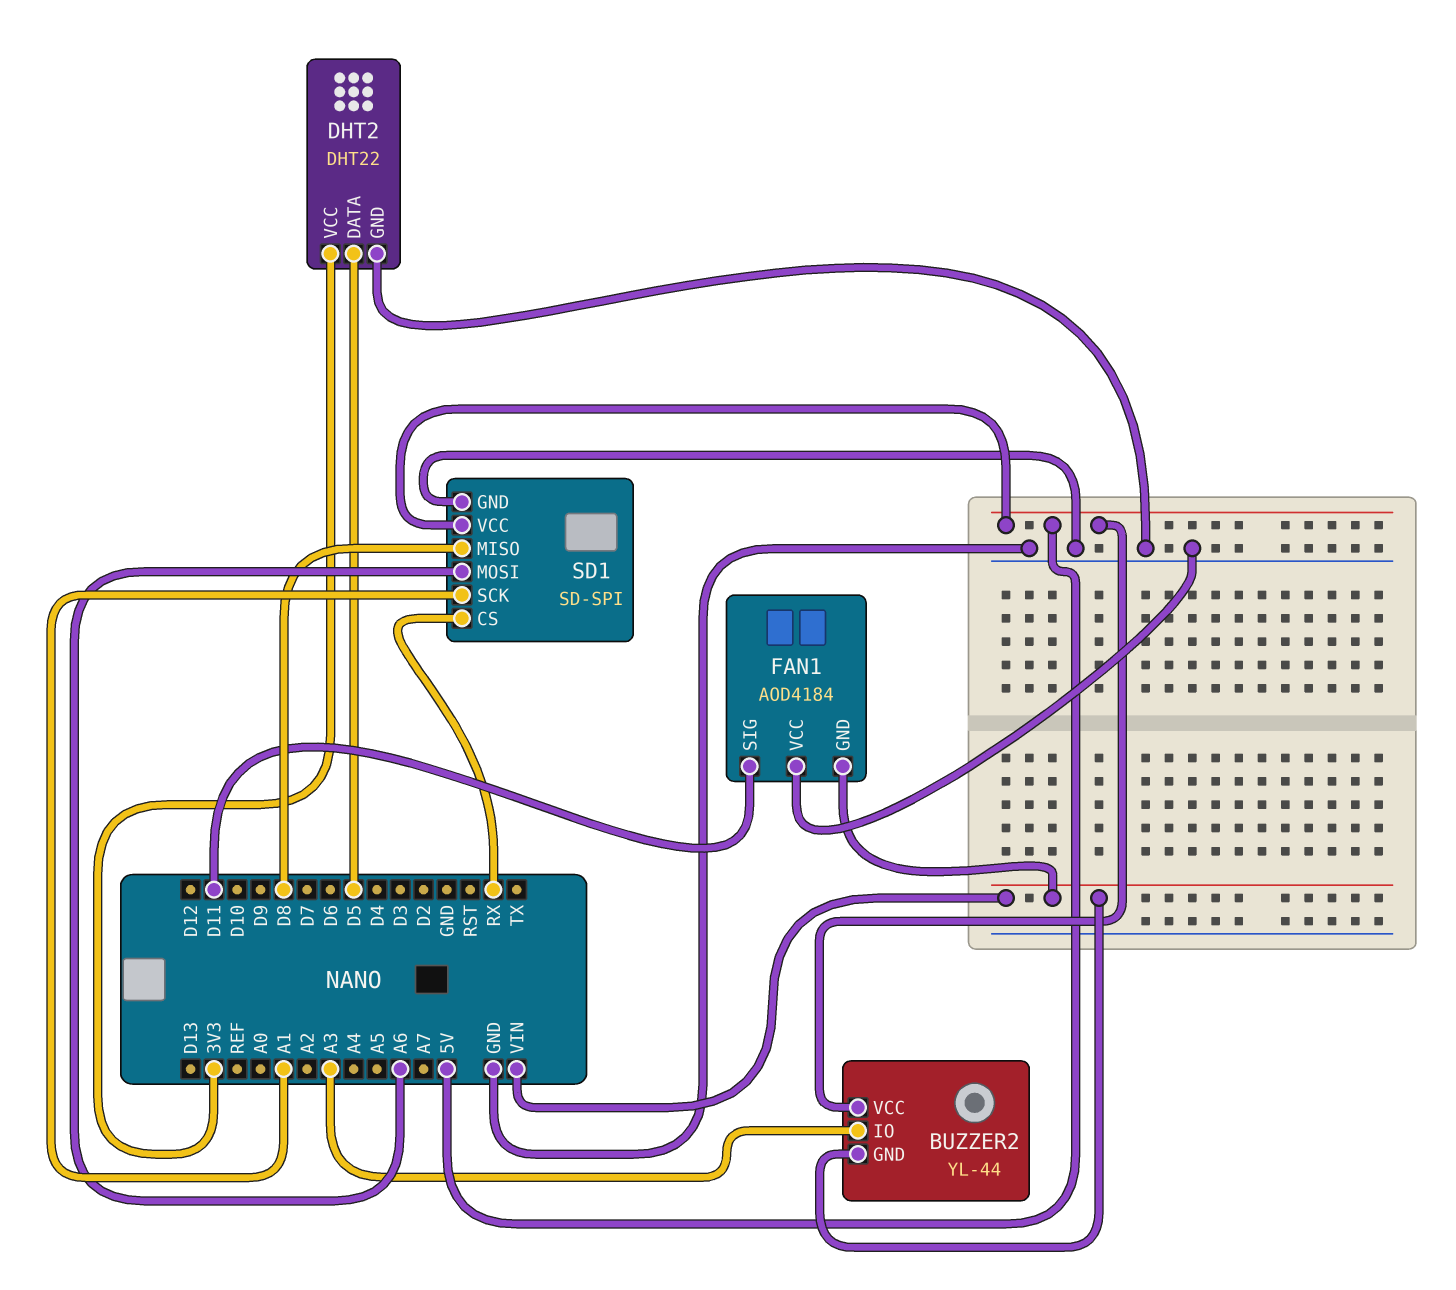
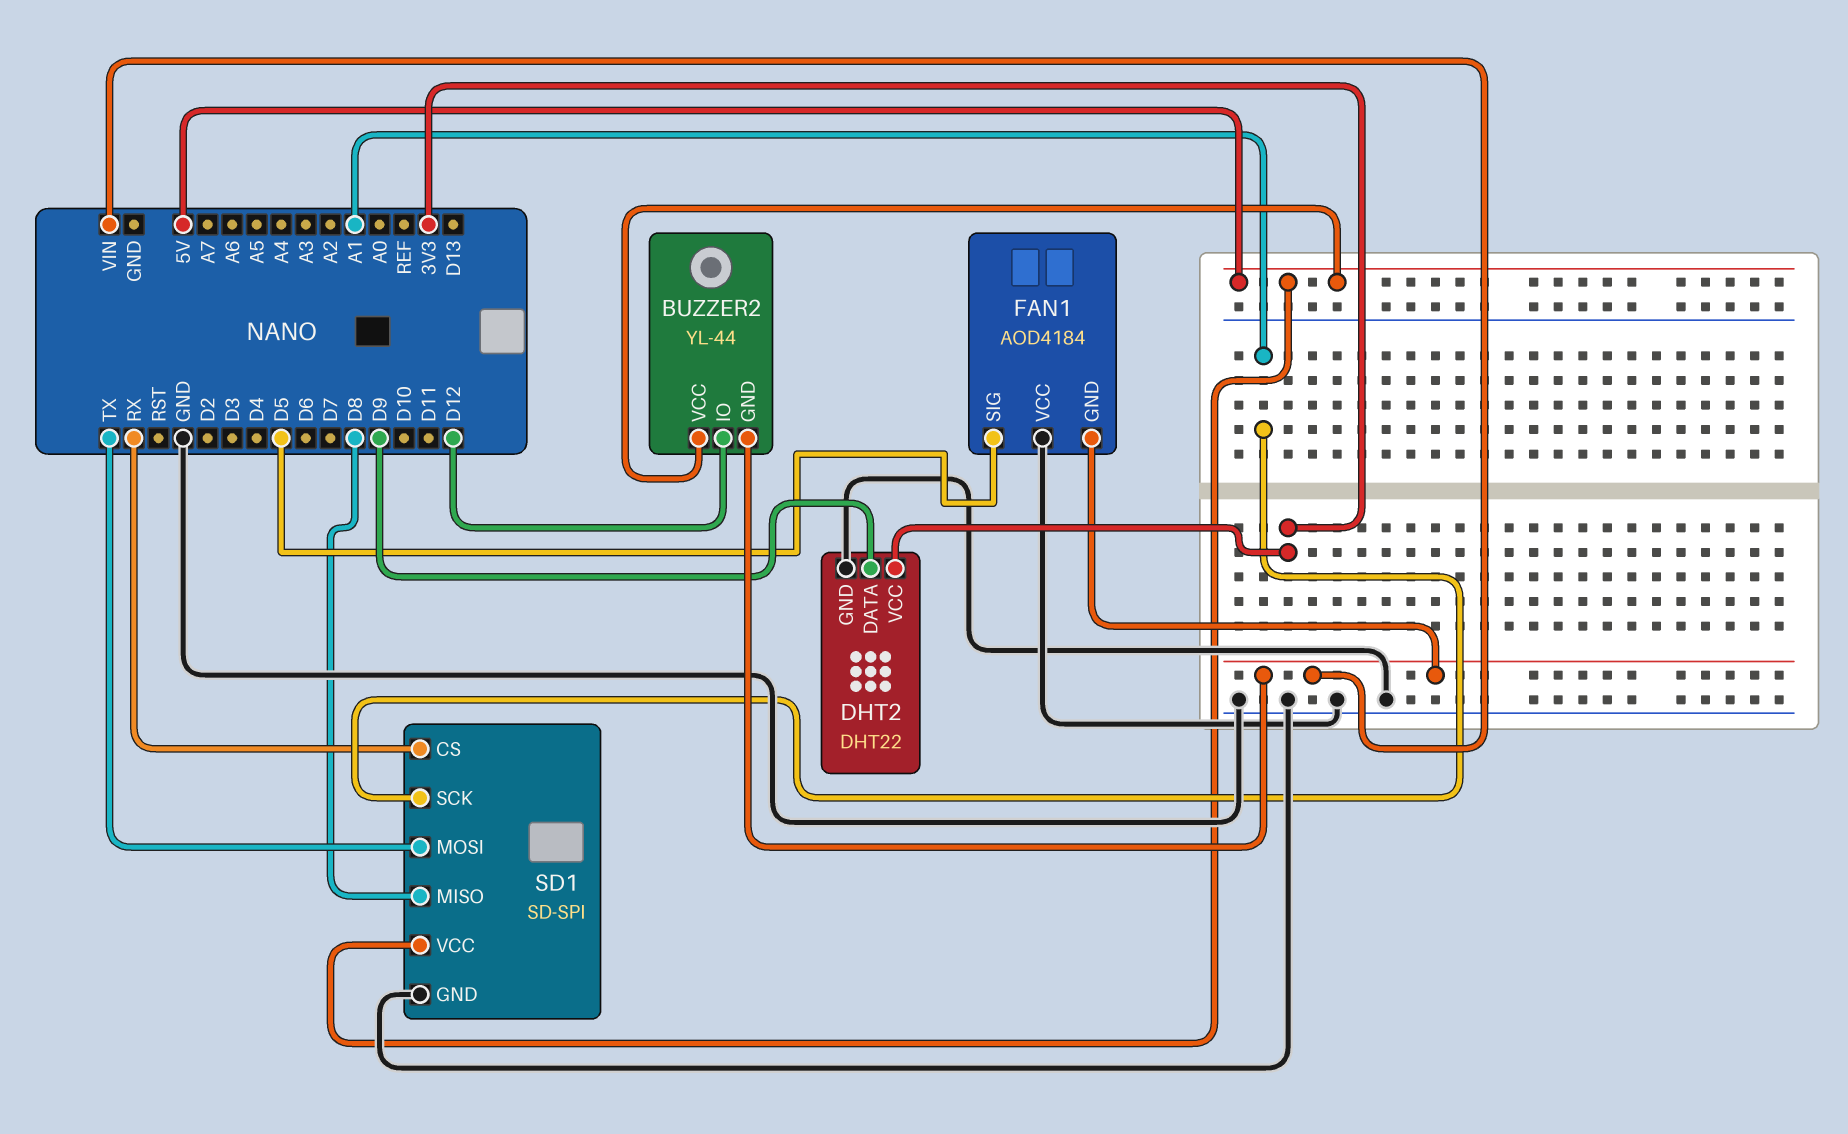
BUZZER2 pin IO: A3 -> D12
DHT2 pin DATA: D5 -> D9
FAN1 pin SIG: D11 -> D5
SD1 pin MOSI: A6 -> TX

